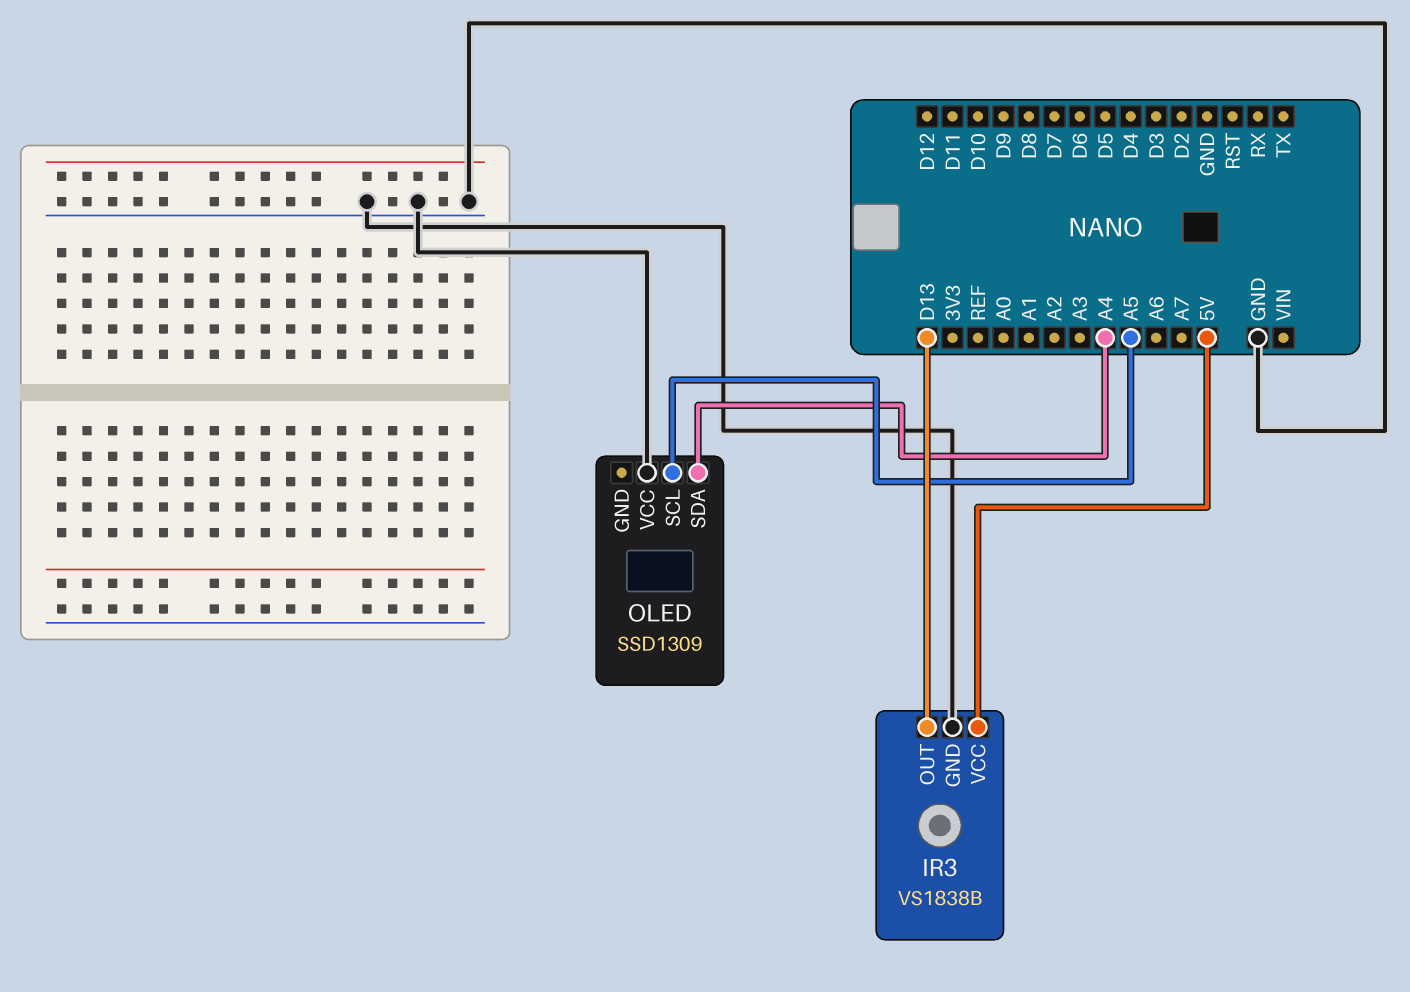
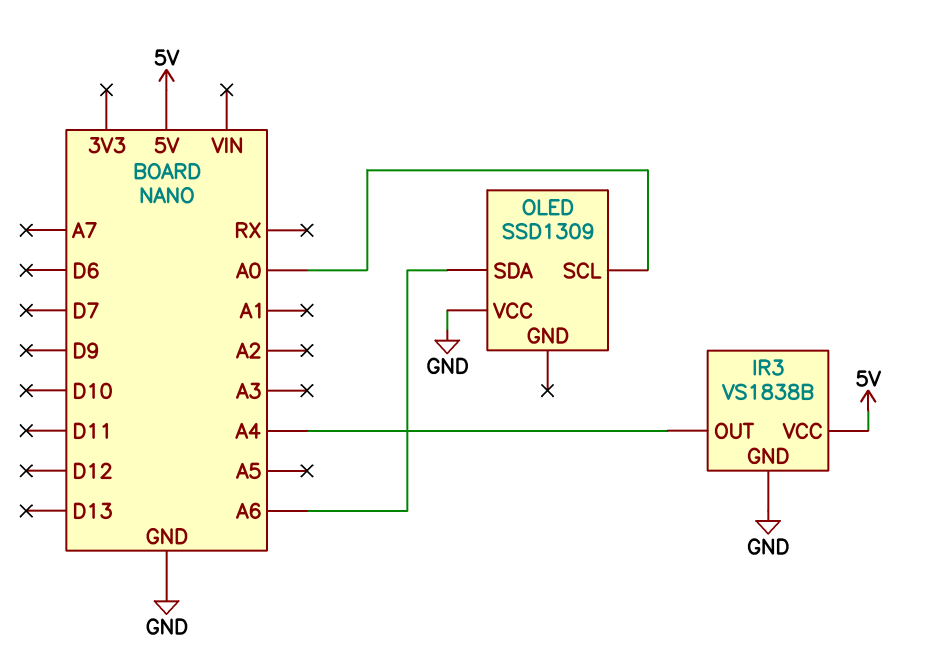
IR3 pin OUT: D13 -> A4
OLED pin SCL: A5 -> A0
OLED pin SDA: A4 -> A6

